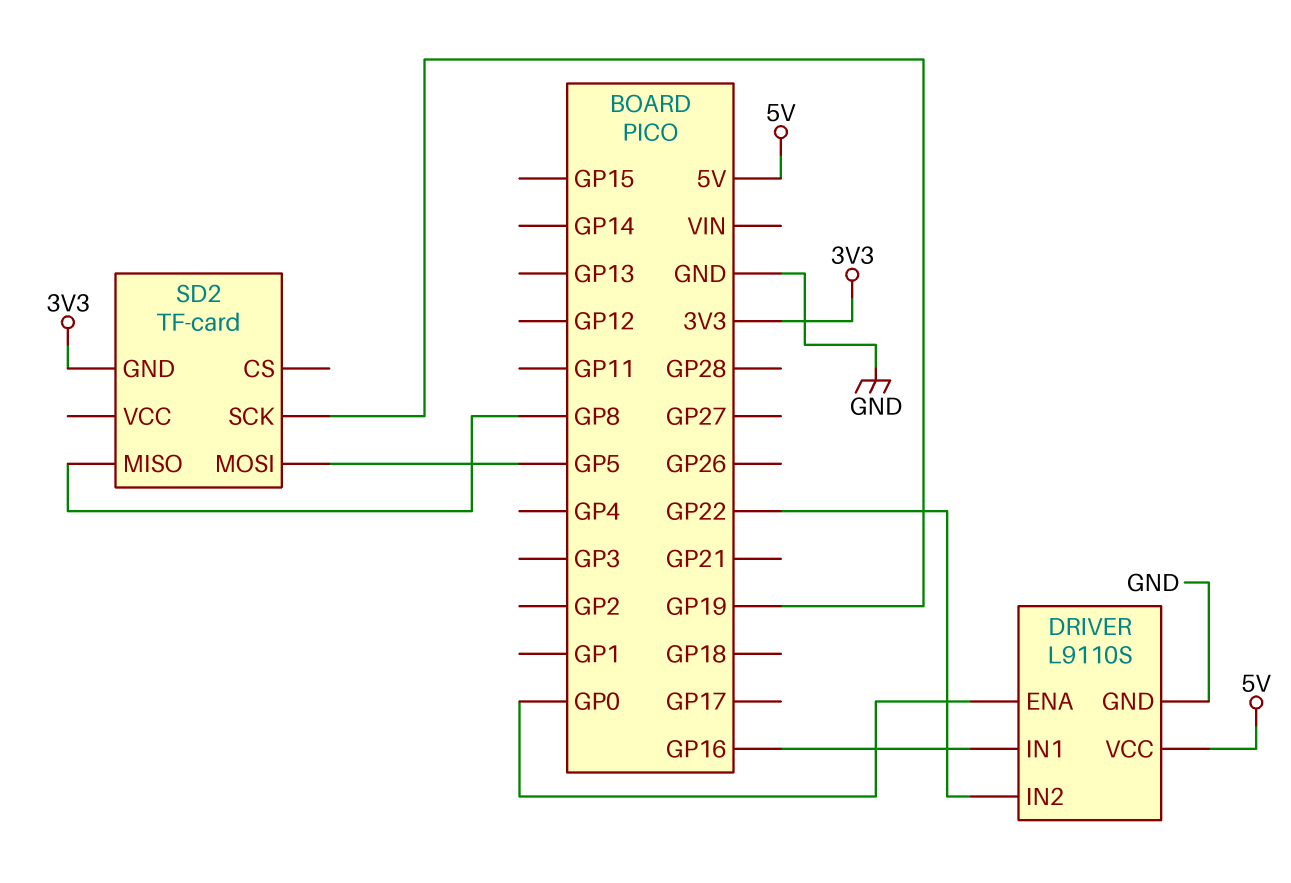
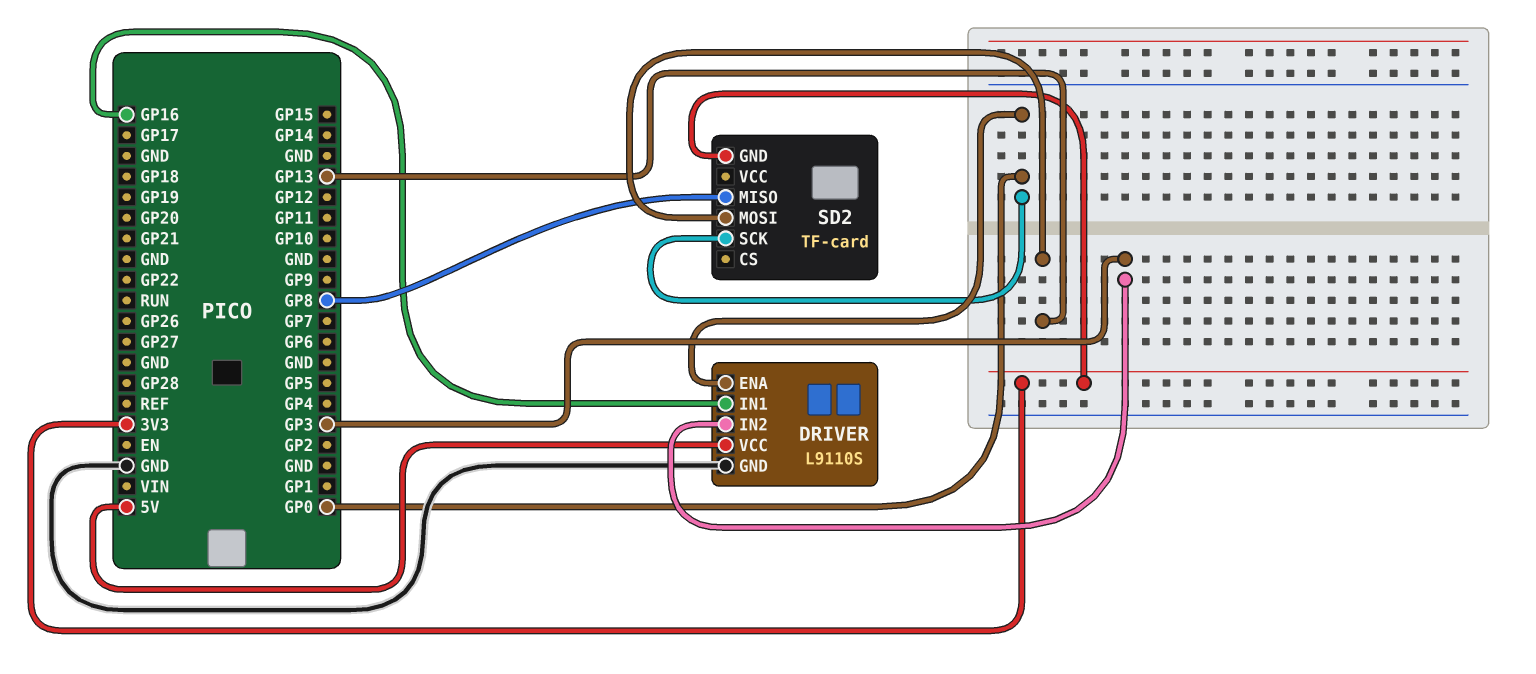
DRIVER pin IN2: GP22 -> GP3
SD2 pin MOSI: GP5 -> GP13
SD2 pin SCK: GP19 -> GP0

